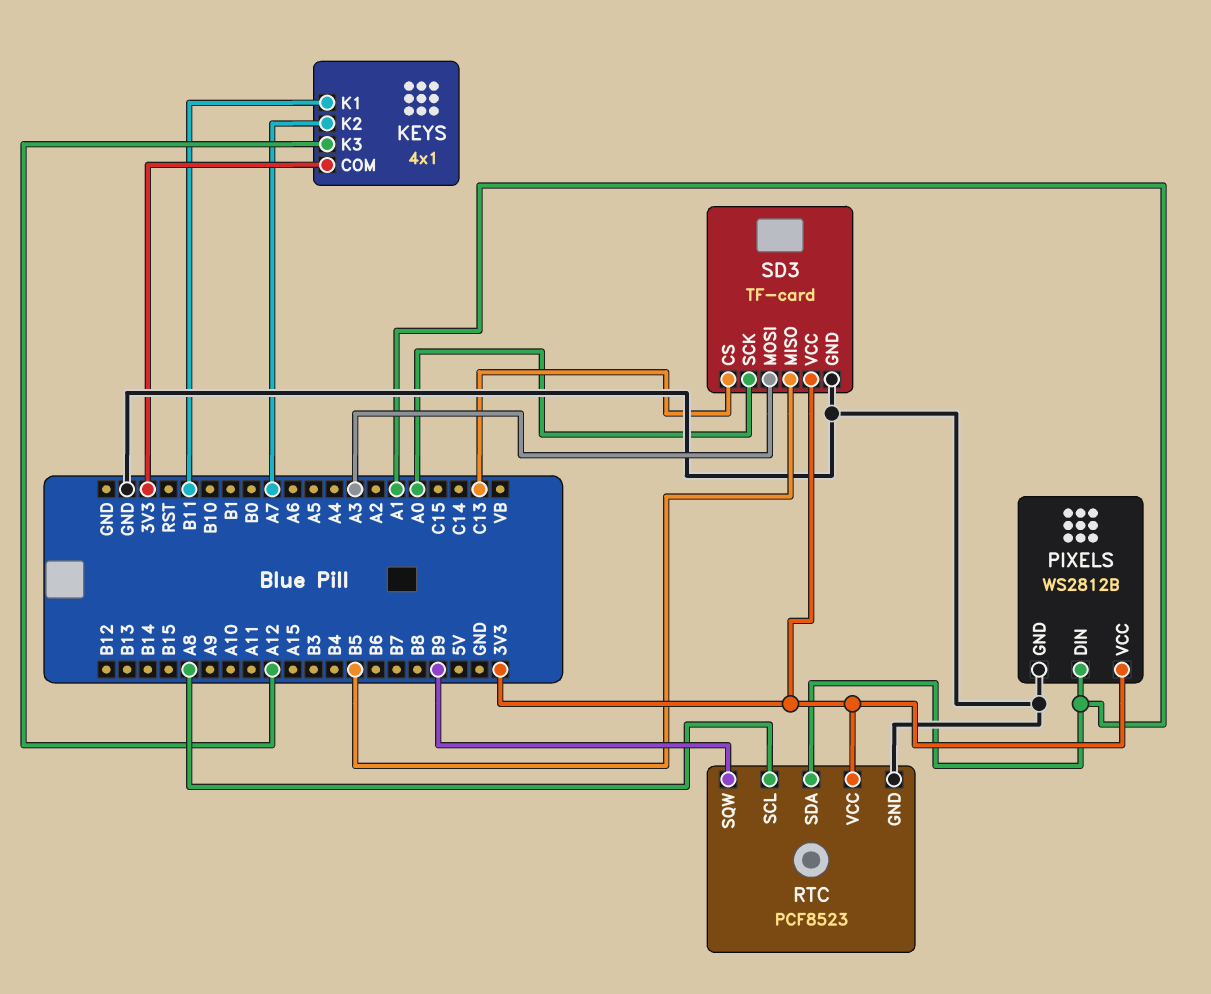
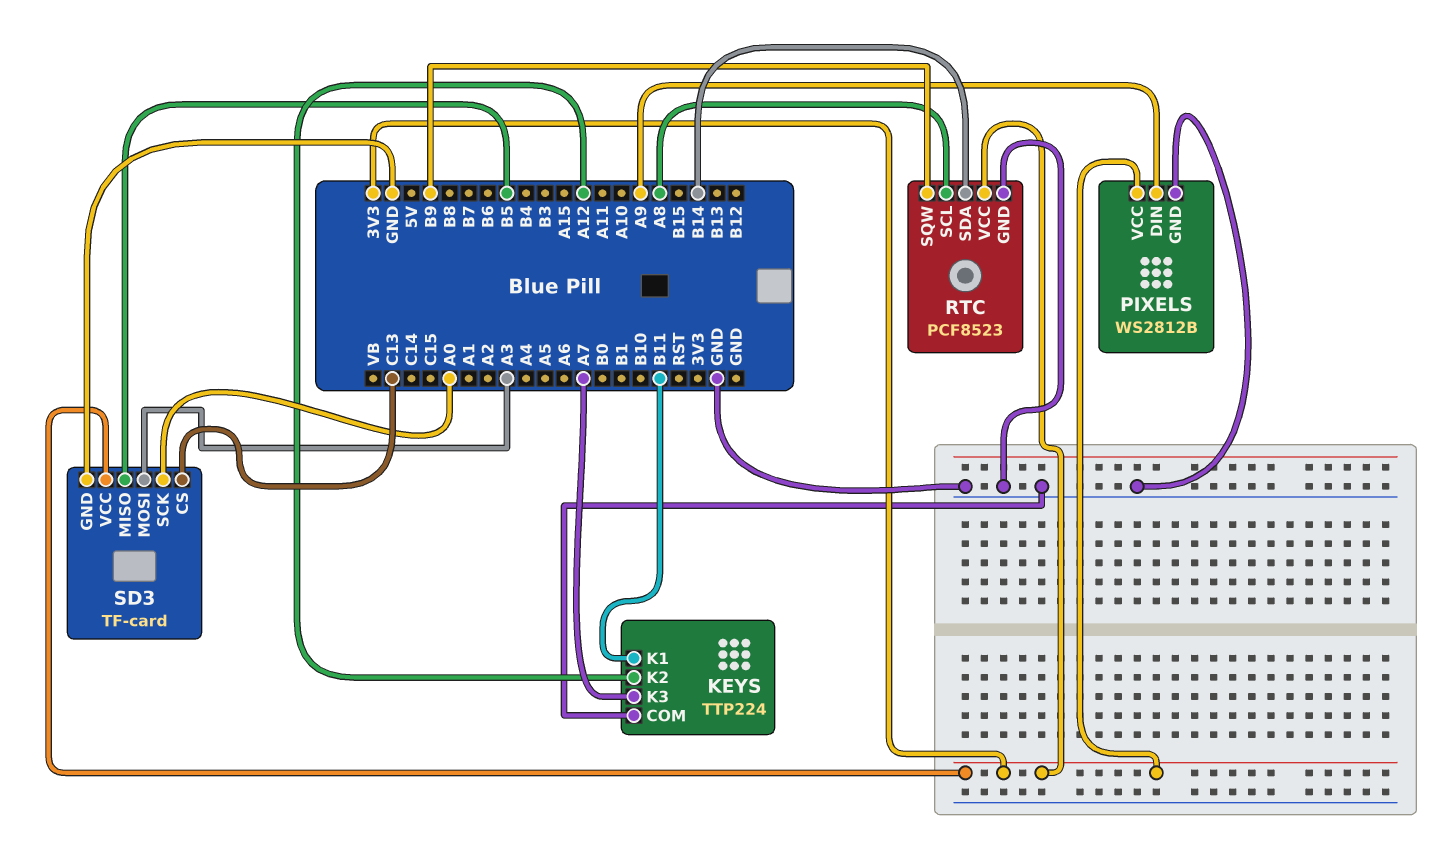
KEYS: 4x1 -> TTP224
KEYS pin COM: 3V3 -> GND
KEYS pin K2: A7 -> A12
KEYS pin K3: A12 -> A7
PIXELS pin DIN: A1 -> A9
RTC pin SDA: A1 -> B14

